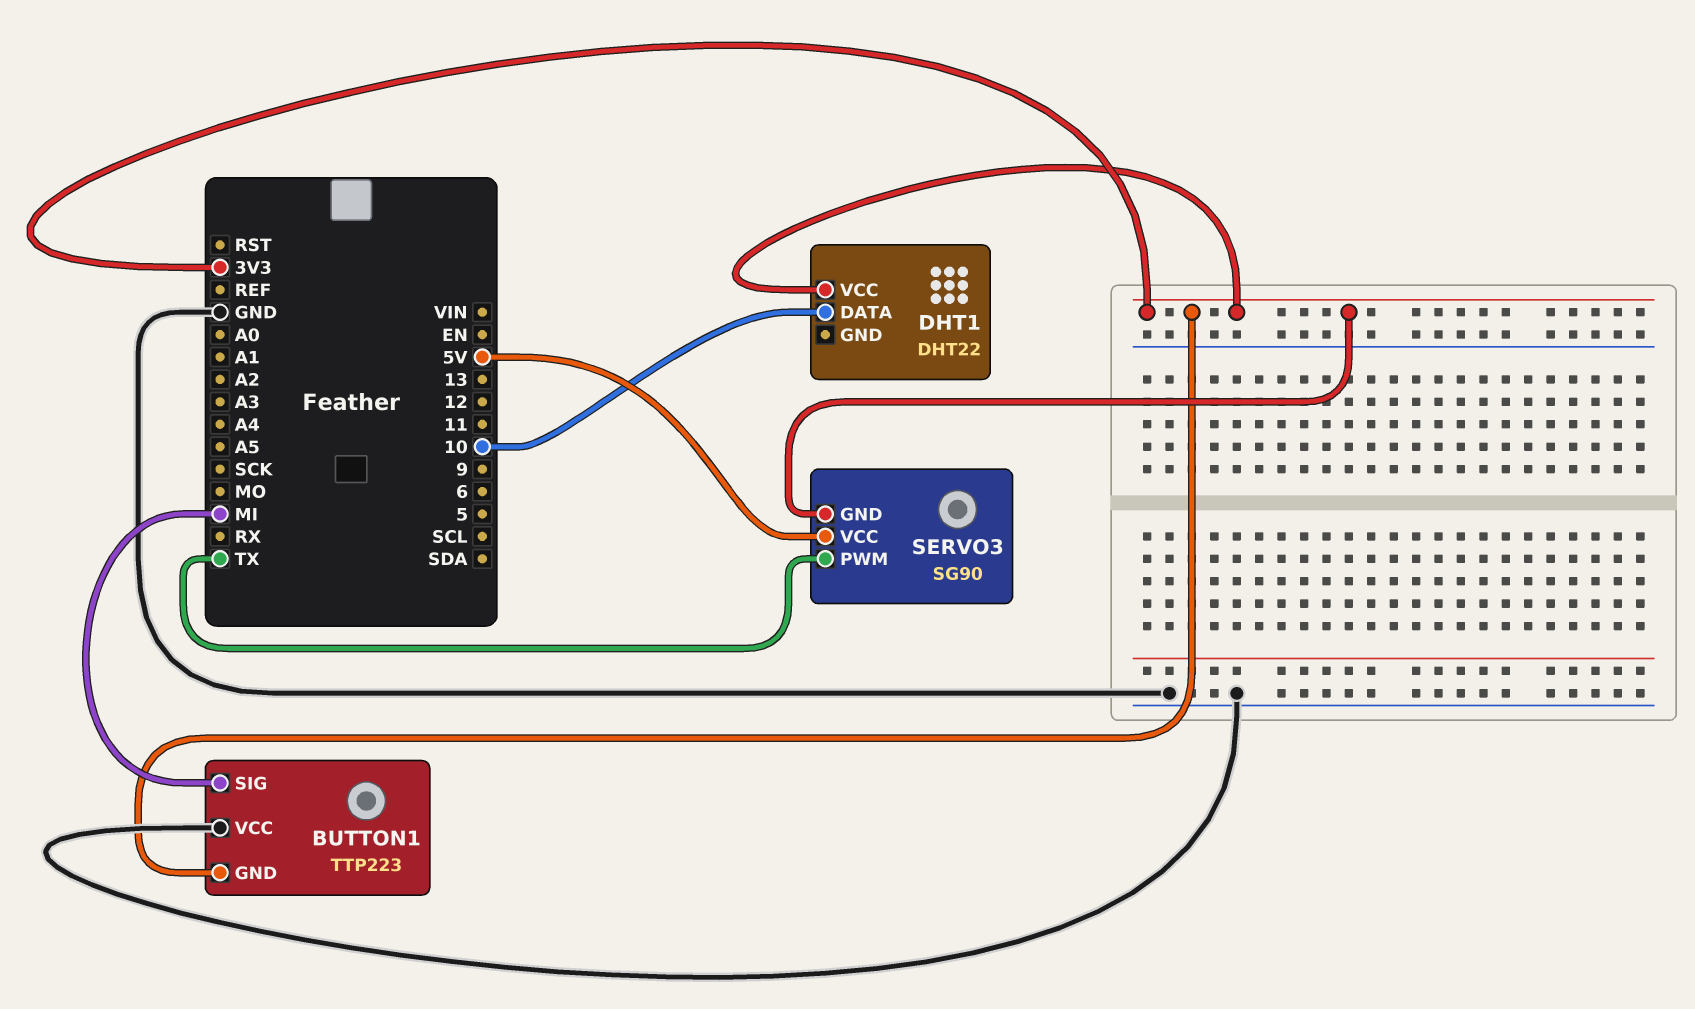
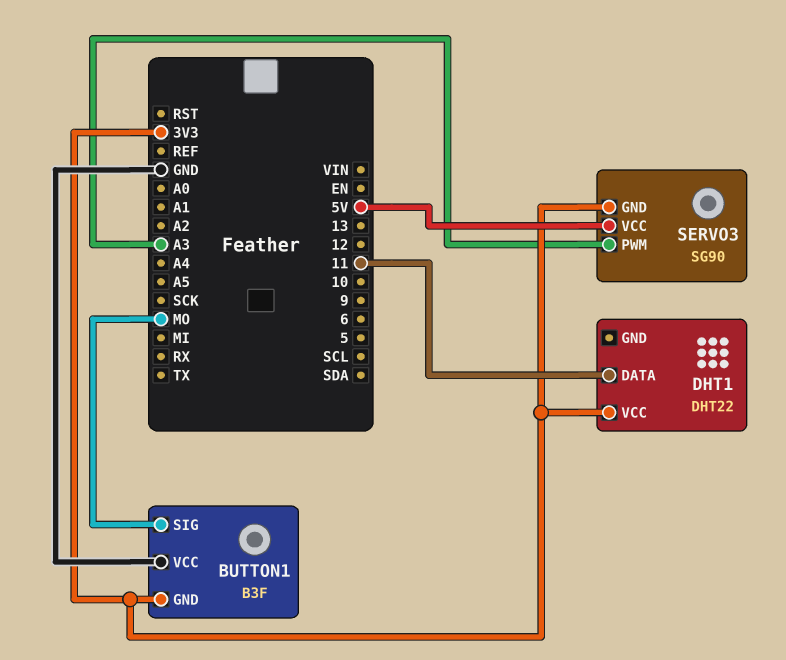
BUTTON1: TTP223 -> B3F
BUTTON1 pin SIG: MI -> MO
DHT1 pin DATA: 10 -> 11
SERVO3 pin PWM: TX -> A3

